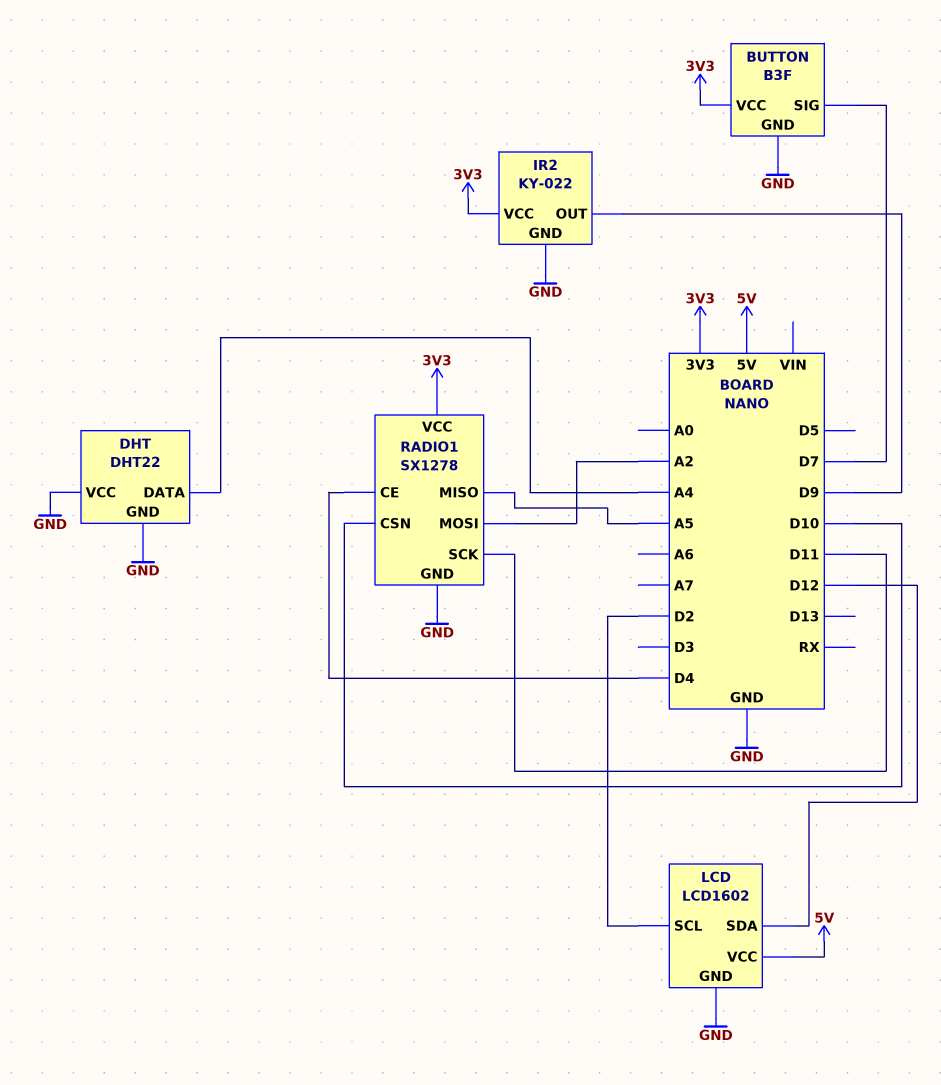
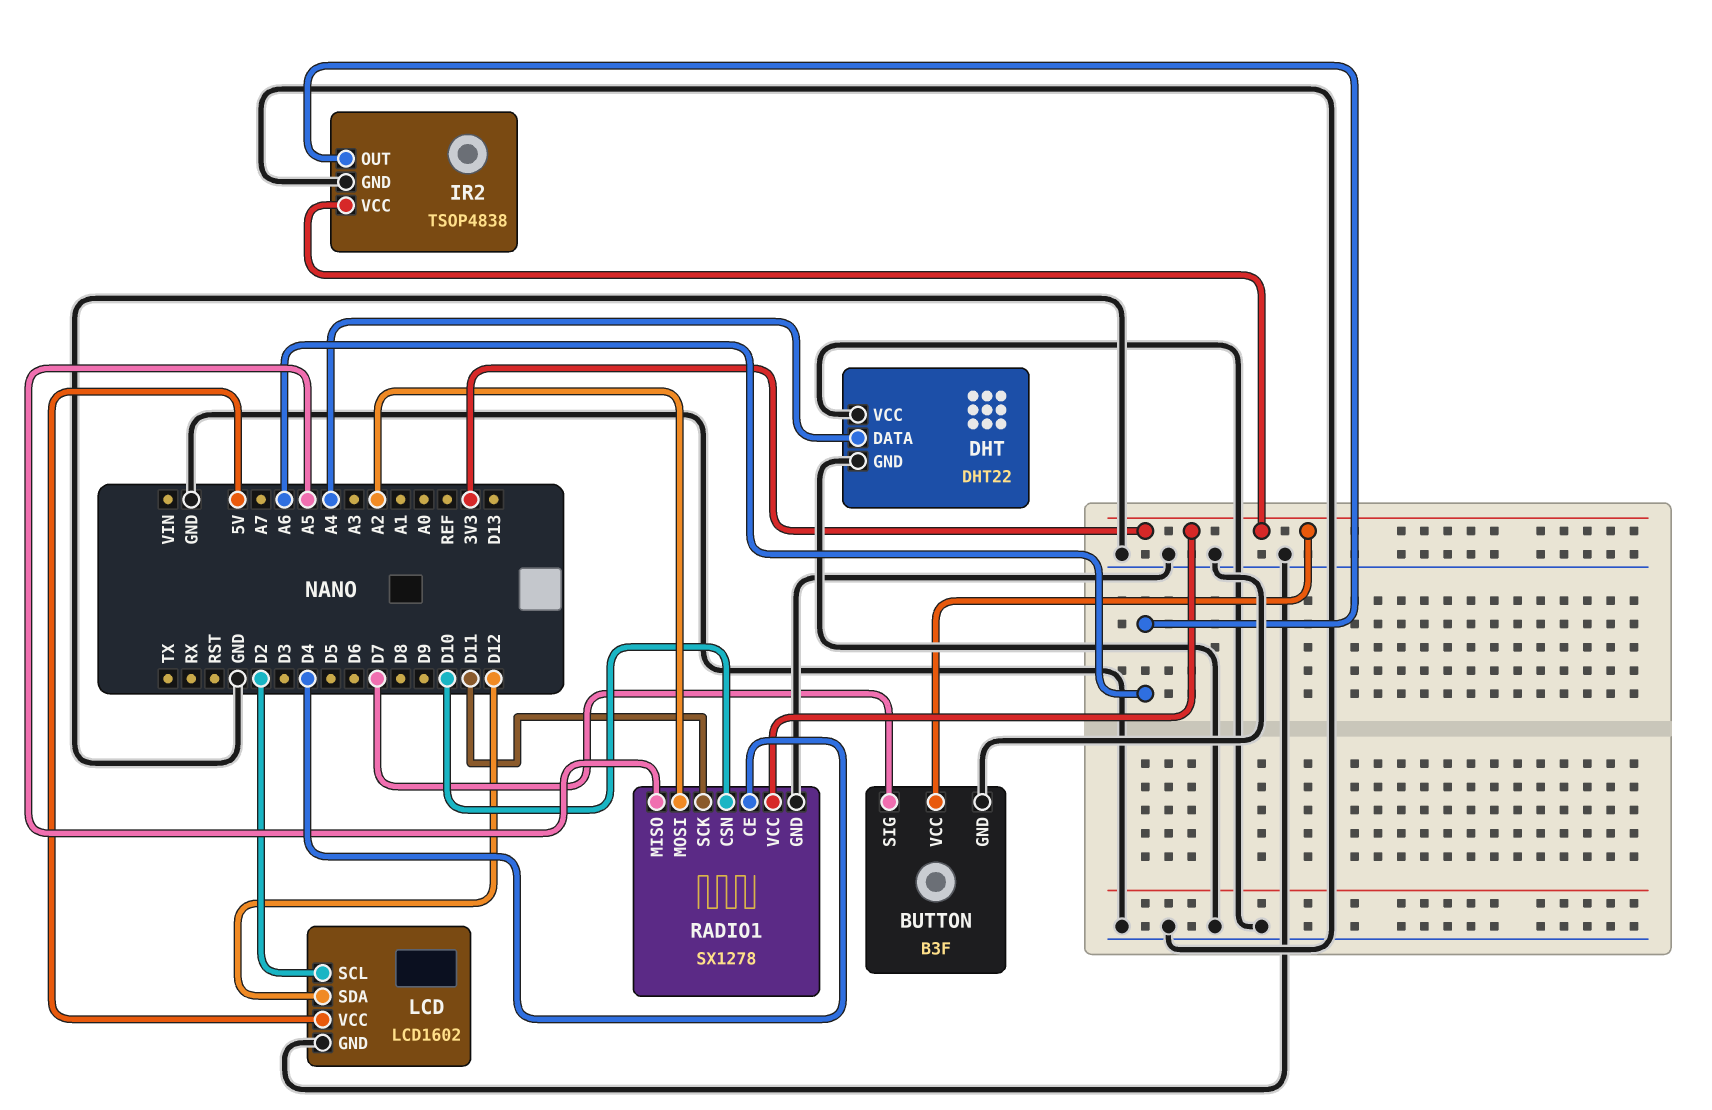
IR2: KY-022 -> TSOP4838
IR2 pin OUT: D9 -> A6

